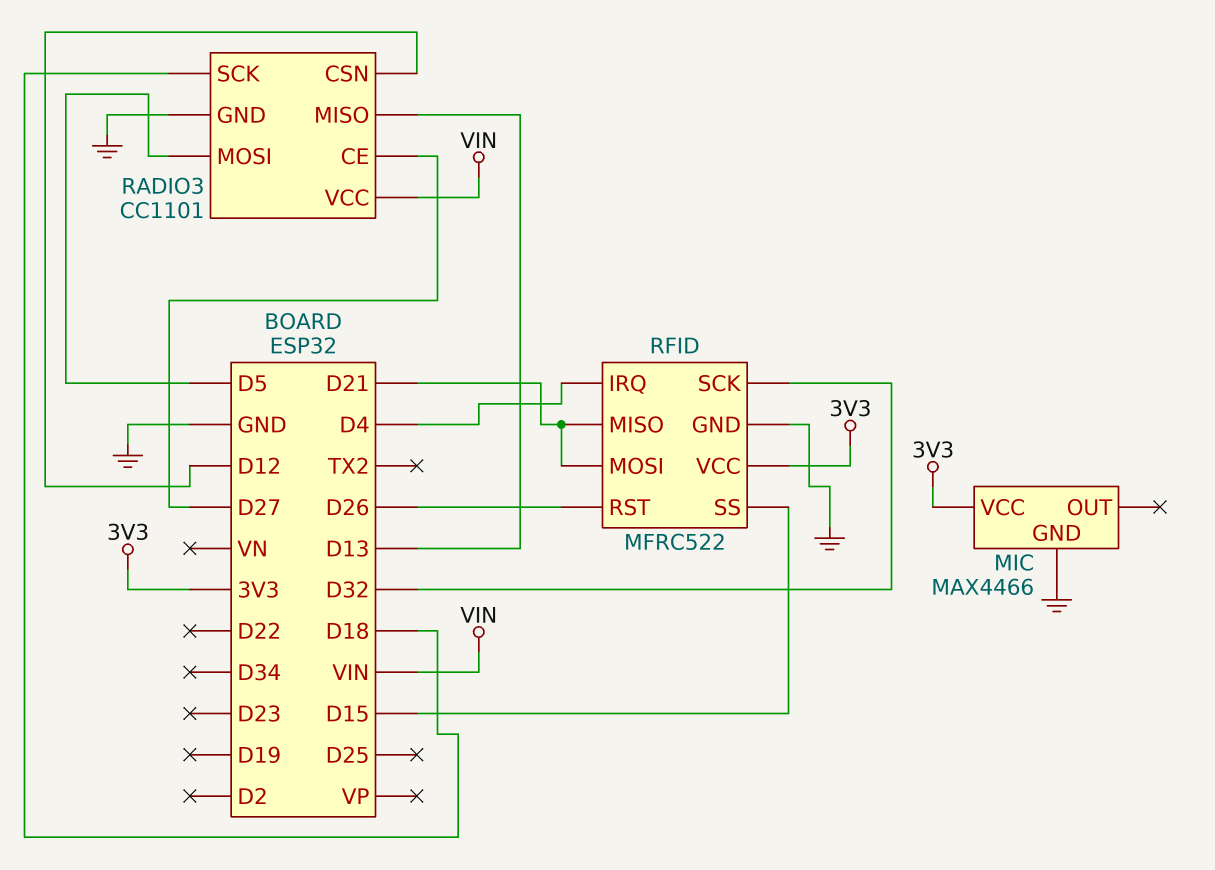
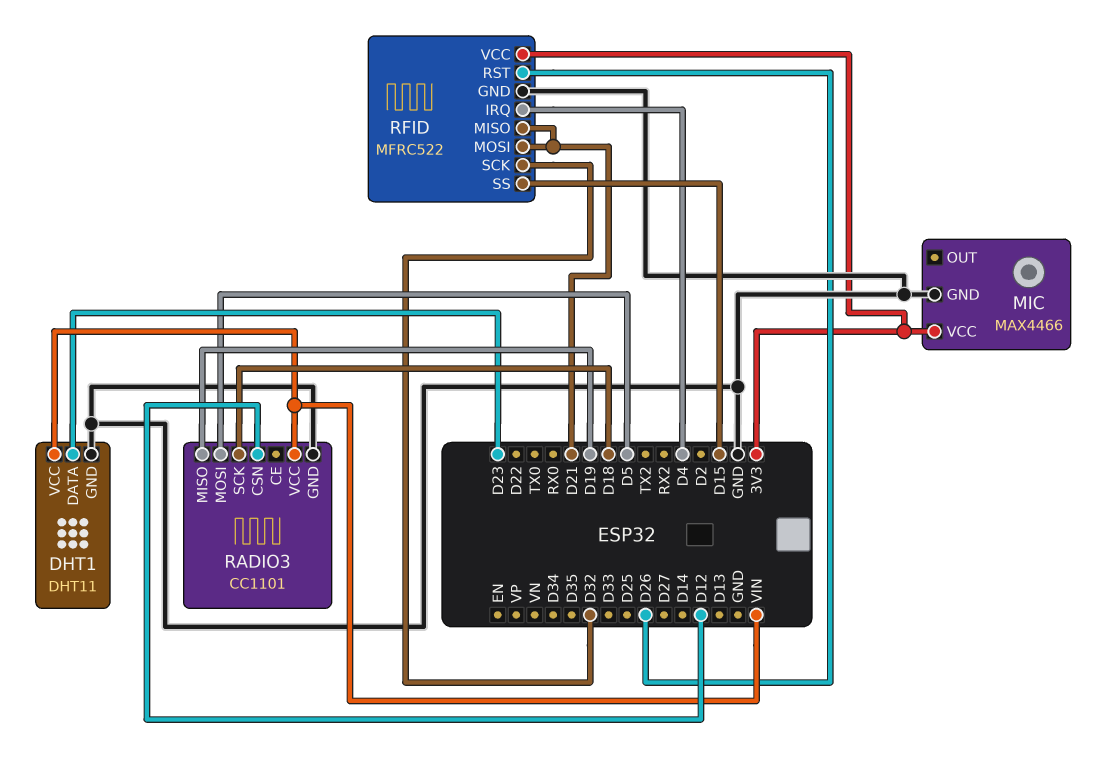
DHT1: none -> DHT11
DHT1 pin DATA: none -> D23
DHT1 pin GND: none -> GND
DHT1 pin VCC: none -> VIN
RADIO3 pin CE: D27 -> none
RADIO3 pin MISO: D13 -> D19

